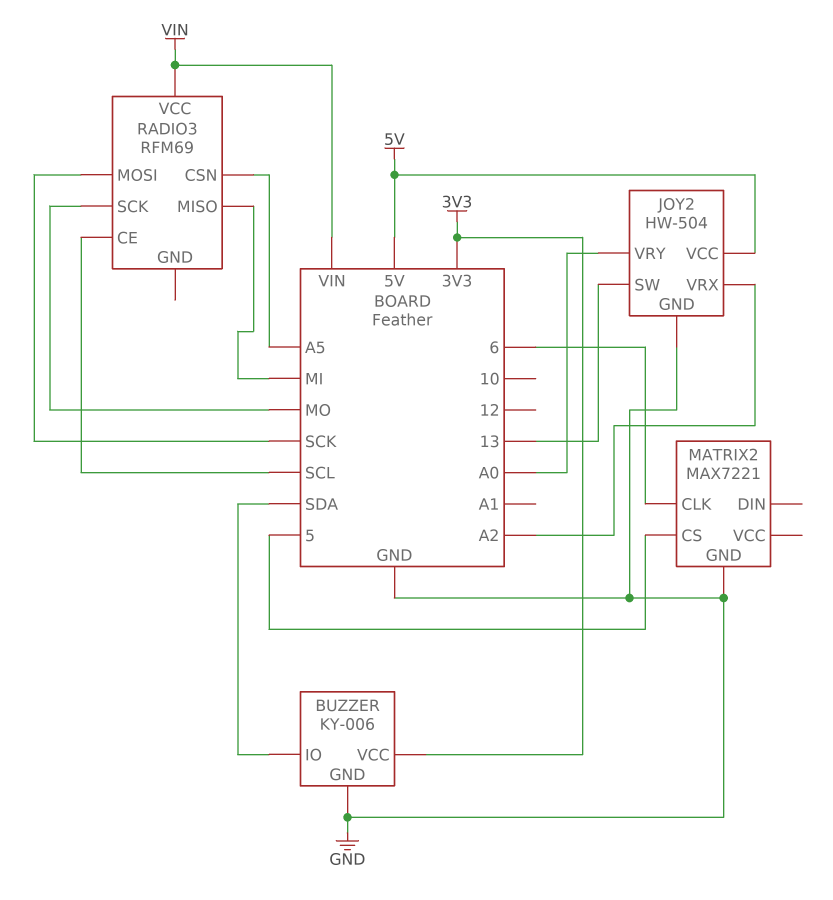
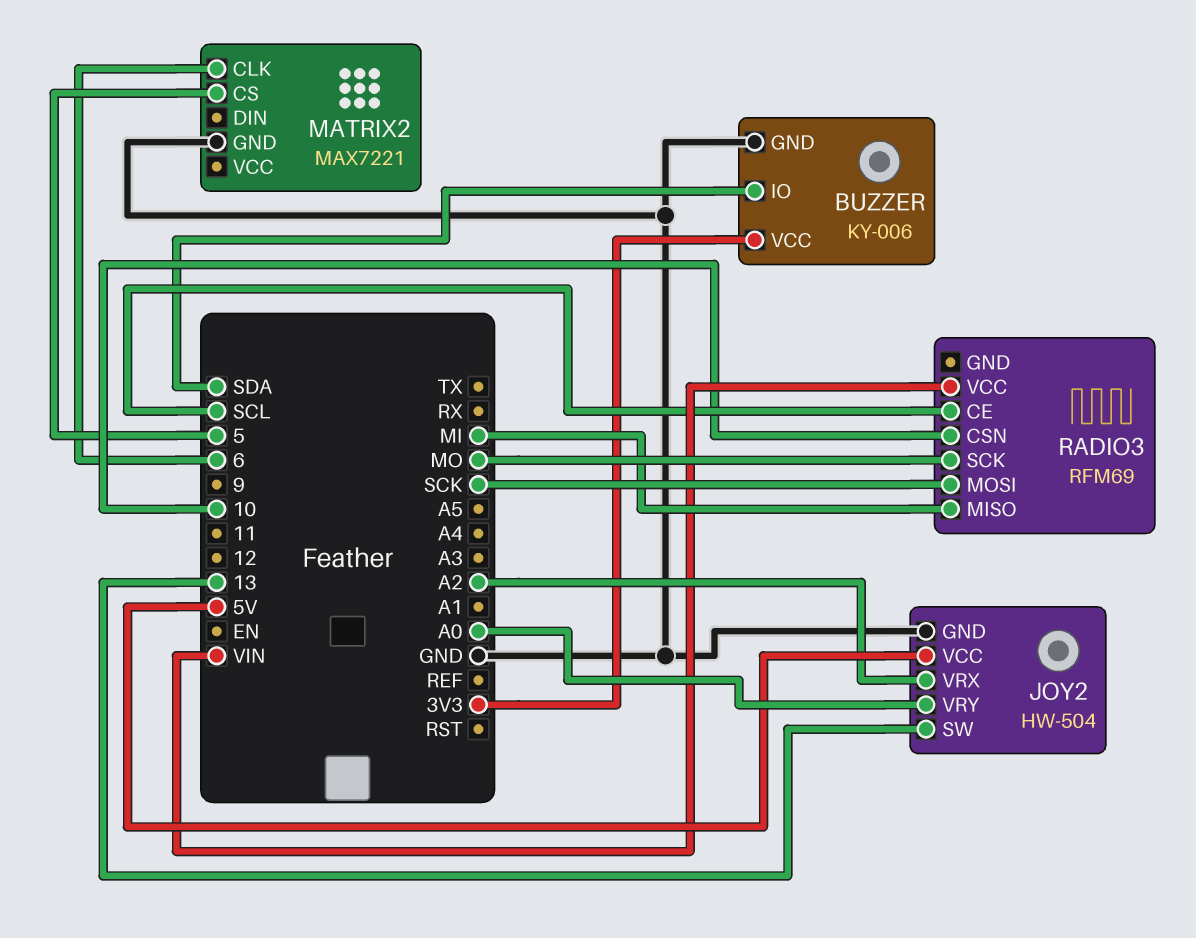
RADIO3 pin CSN: A5 -> 10

